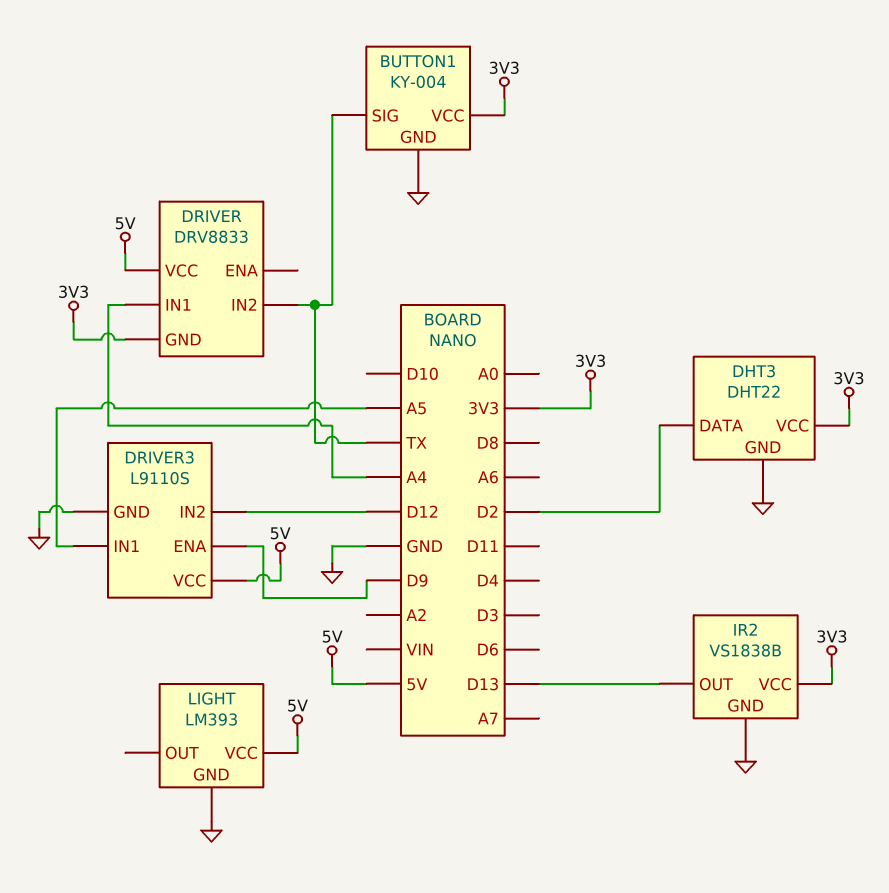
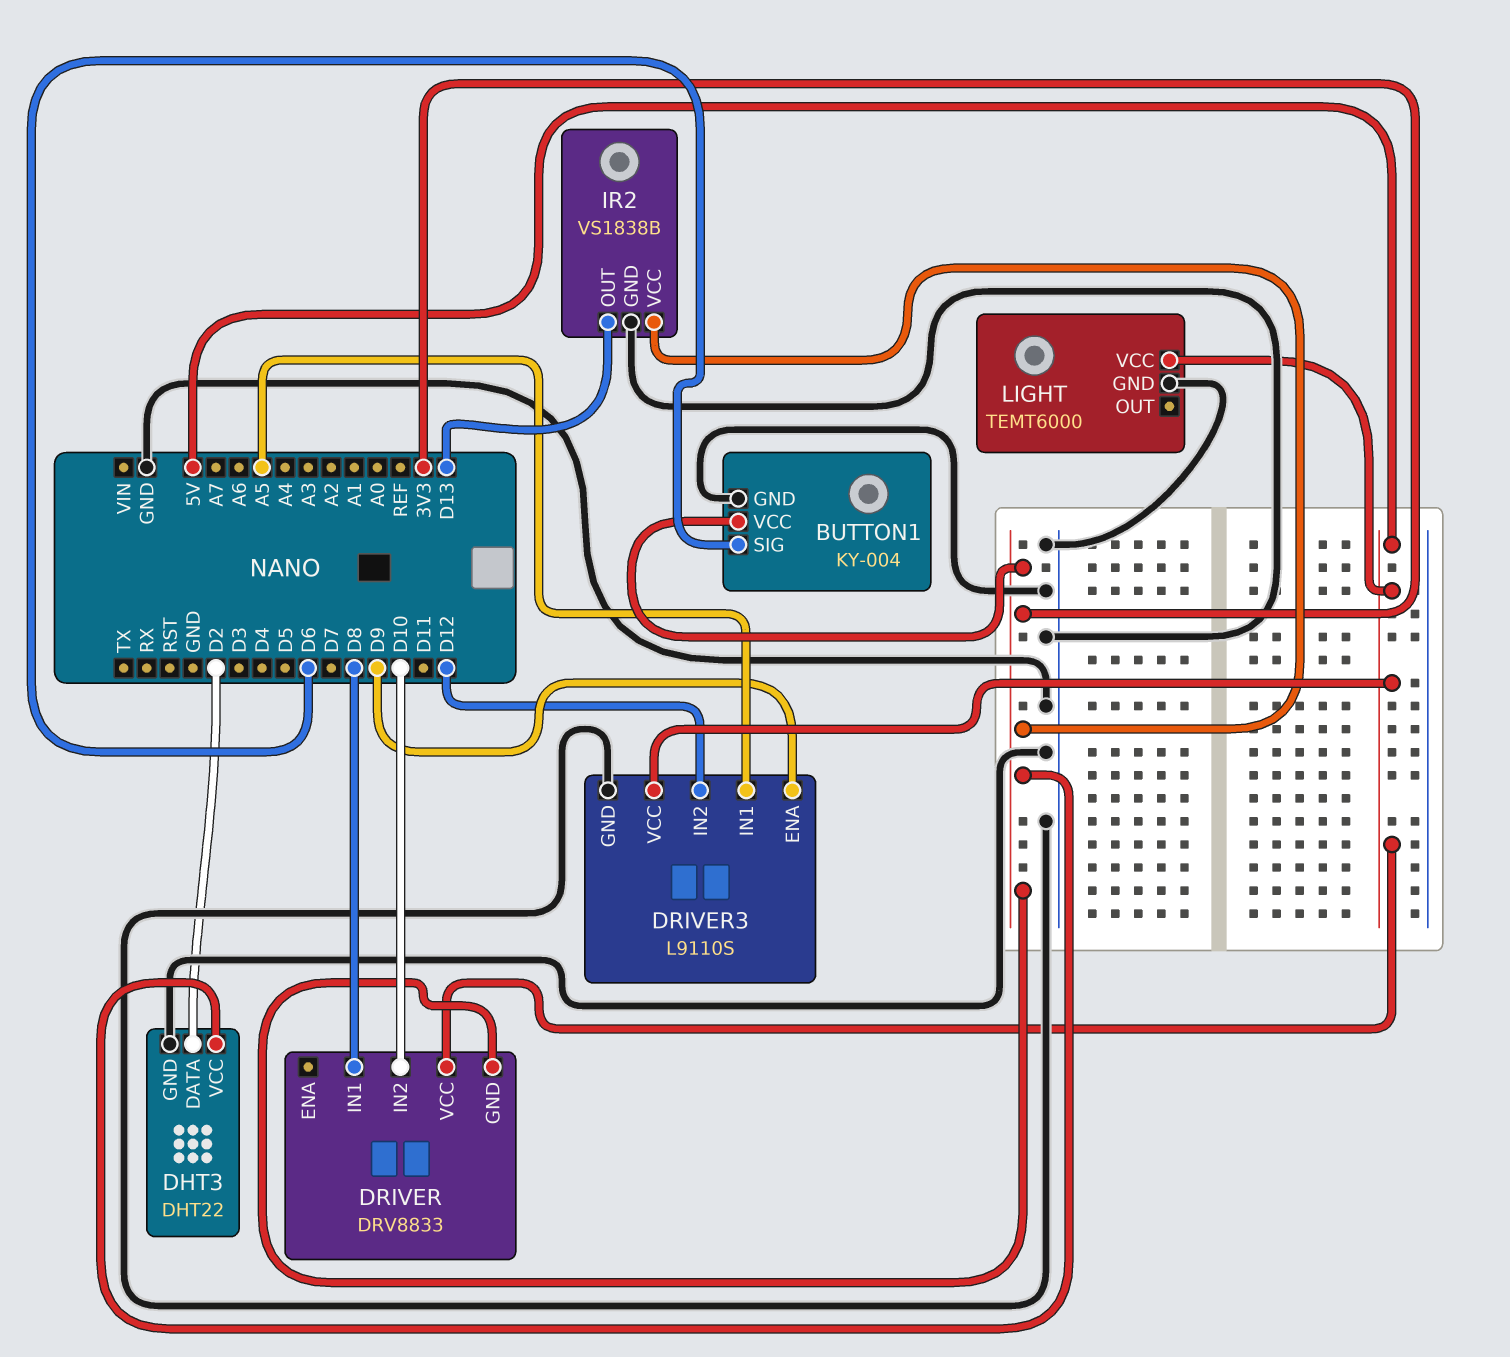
BUTTON1 pin SIG: TX -> D6
DRIVER pin IN1: A4 -> D8
DRIVER pin IN2: TX -> D10
LIGHT: LM393 -> TEMT6000

